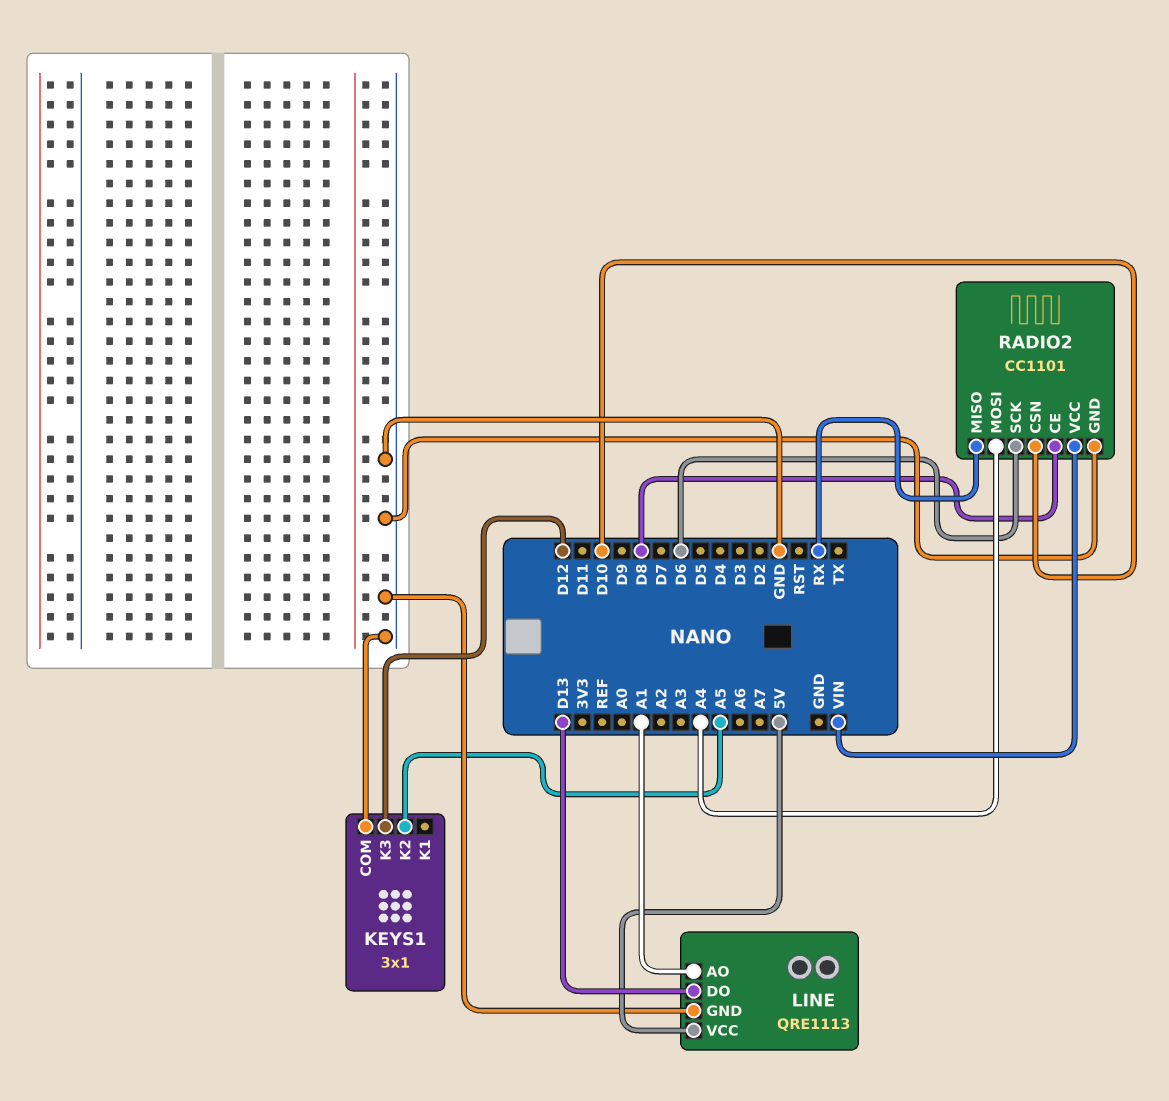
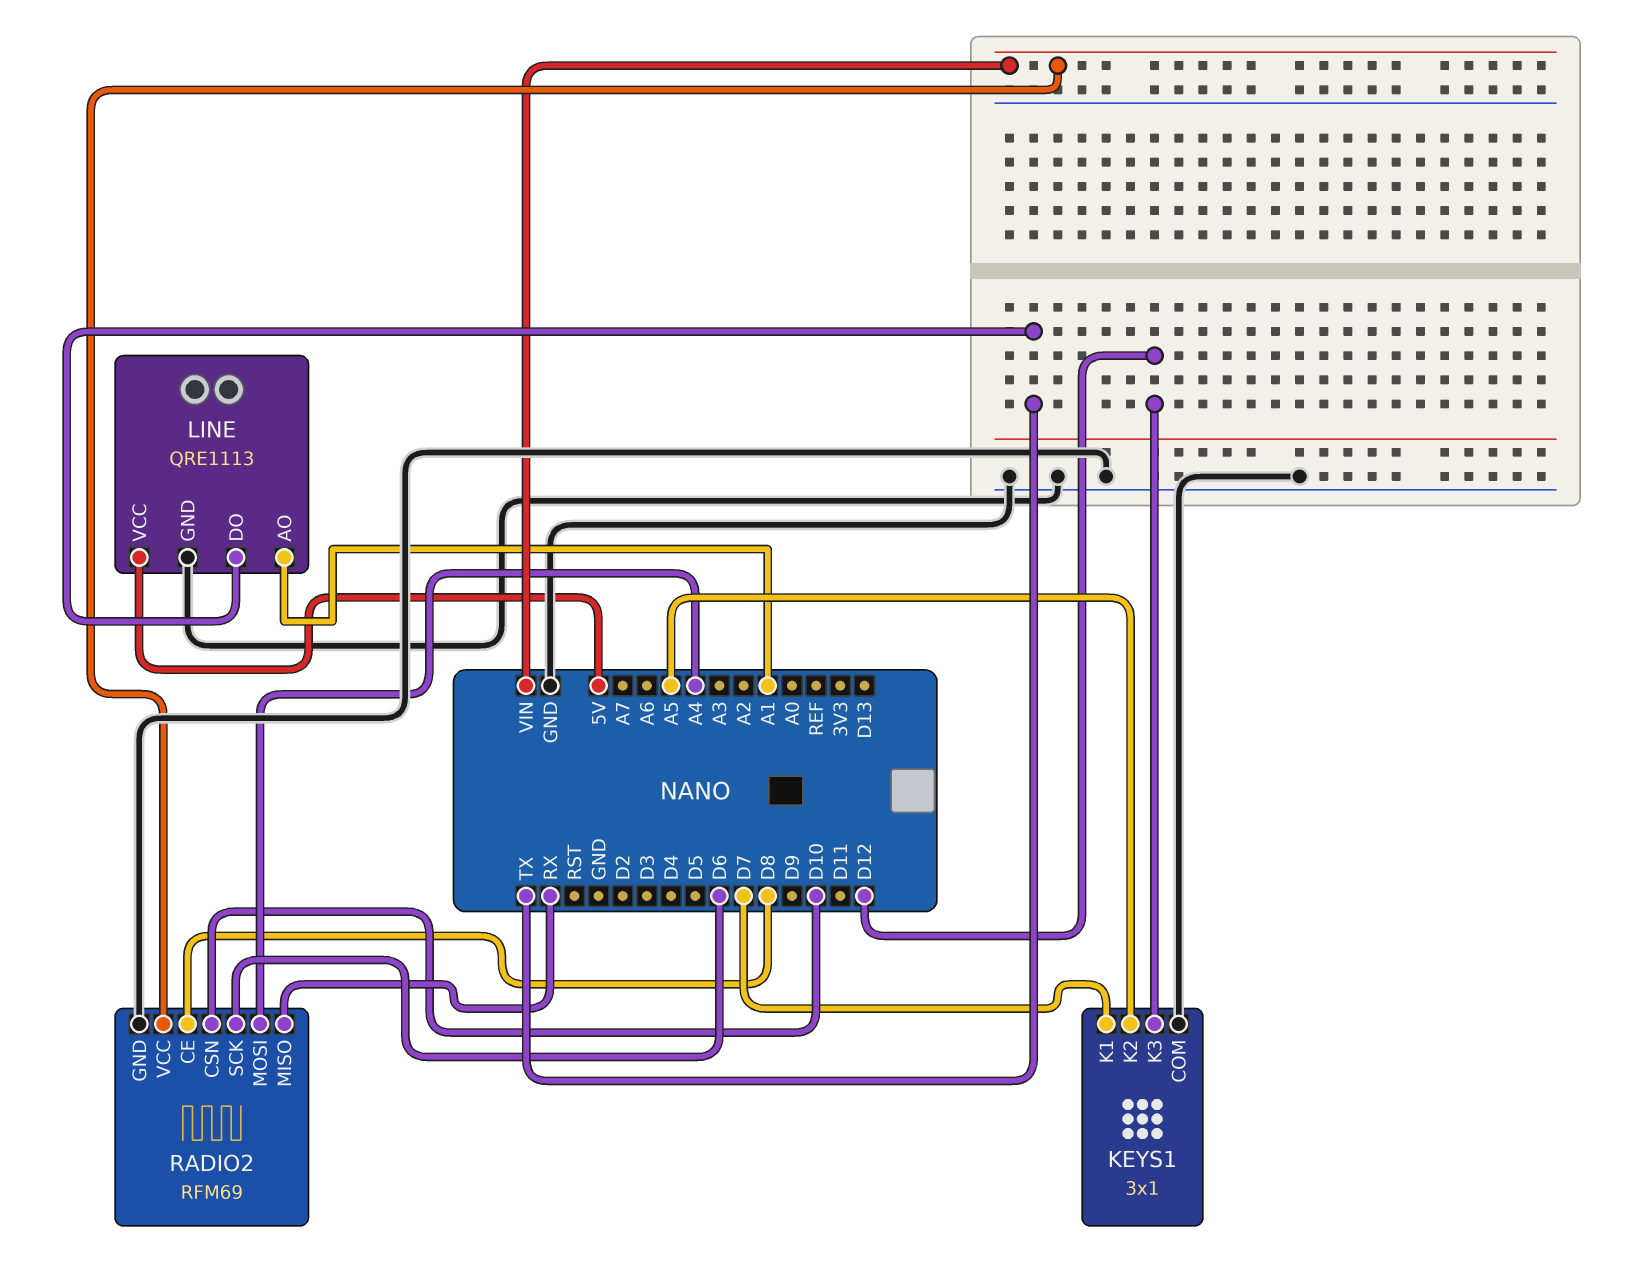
KEYS1 pin K1: none -> D7
LINE pin DO: D13 -> TX
RADIO2: CC1101 -> RFM69

